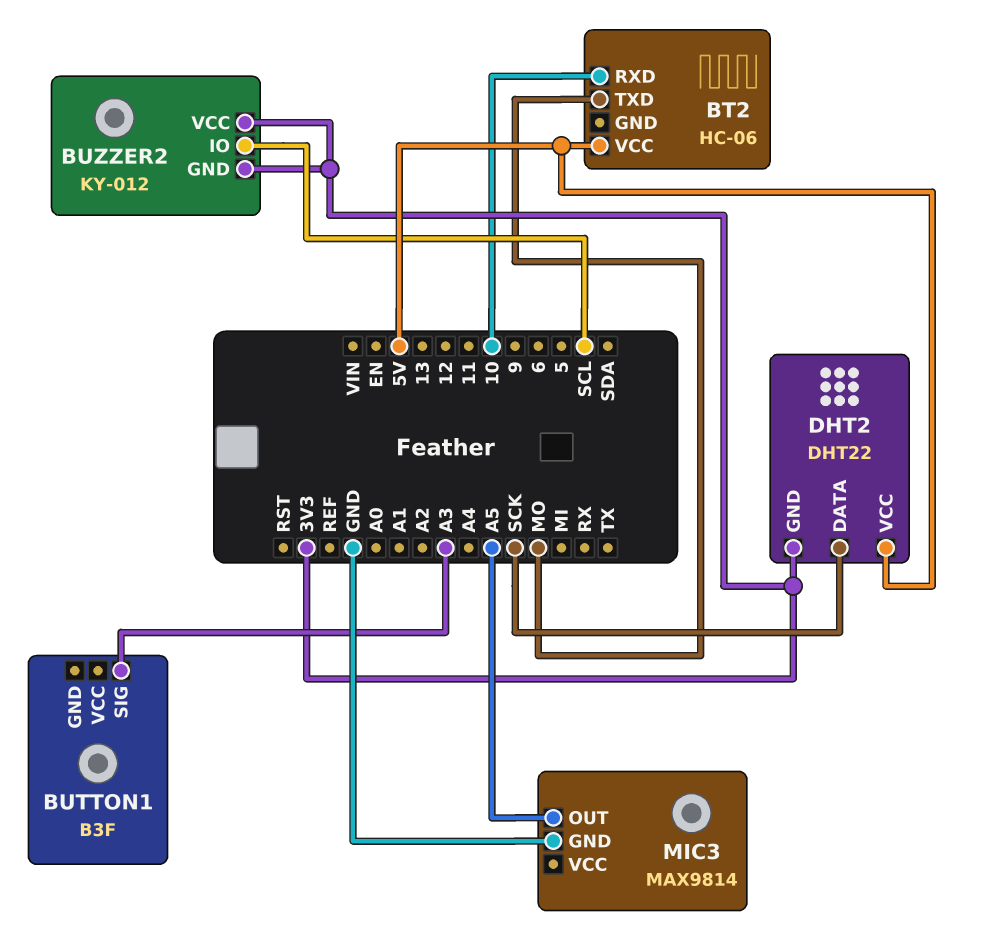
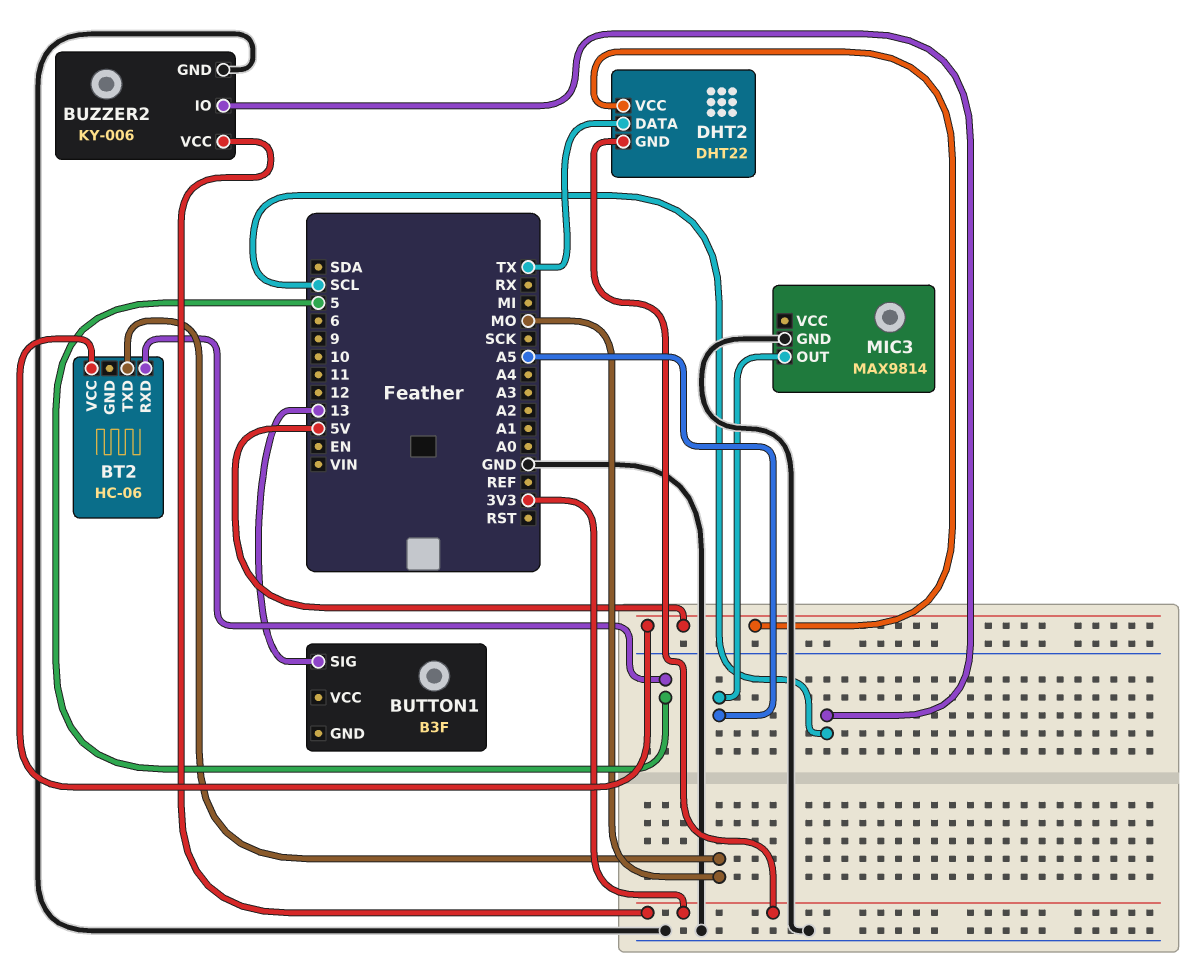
BT2 pin RXD: 10 -> 5
BUTTON1 pin SIG: A3 -> 13
BUZZER2: KY-012 -> KY-006
BUZZER2 pin GND: 3V3 -> GND
DHT2 pin DATA: SCK -> TX

